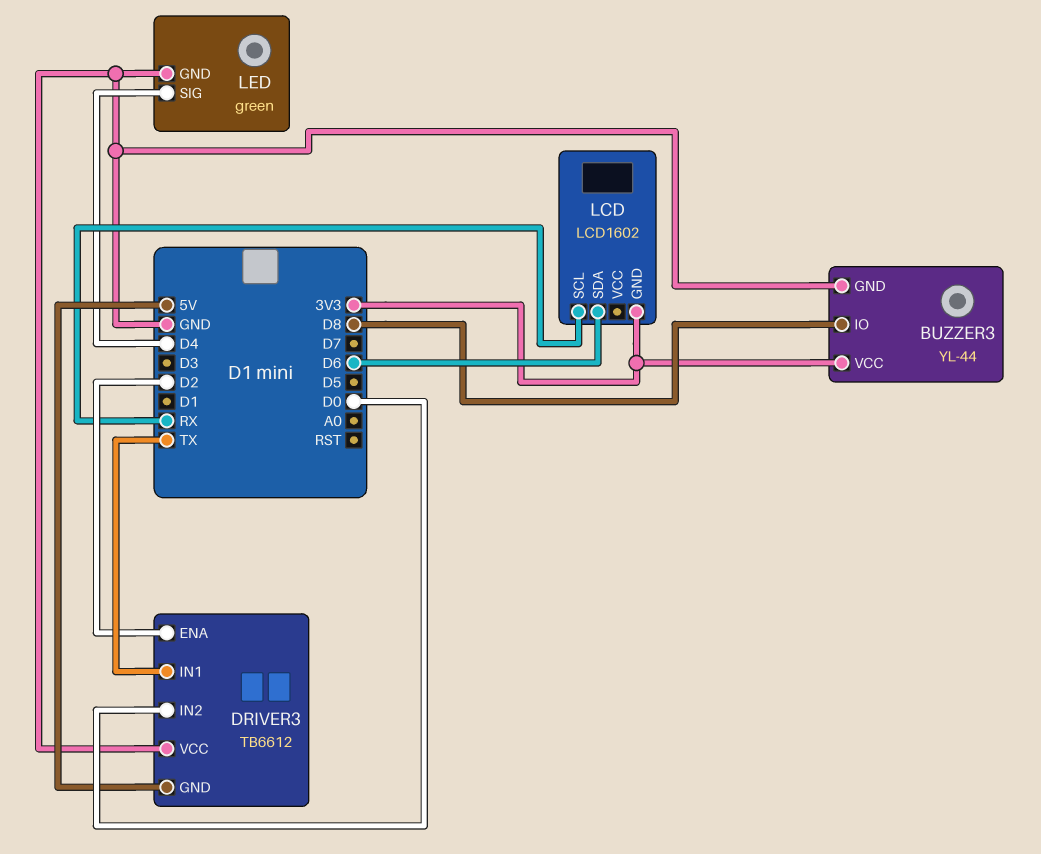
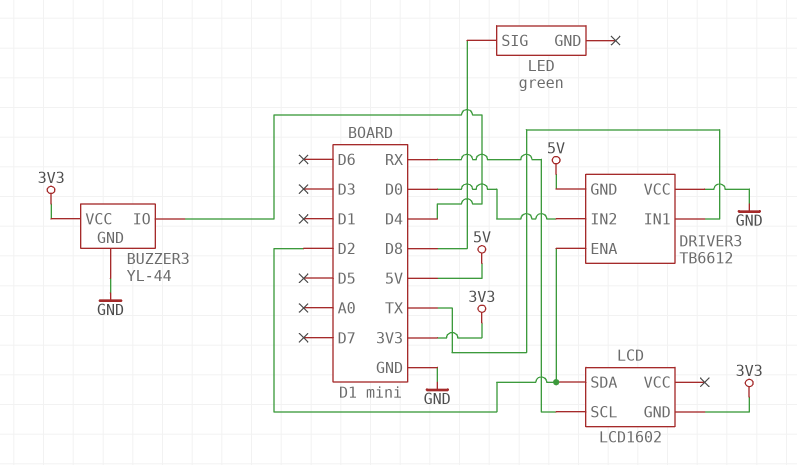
BUZZER3 pin IO: D8 -> D4
LCD pin SDA: D6 -> D2
LED pin GND: GND -> none
LED pin SIG: D4 -> D8

